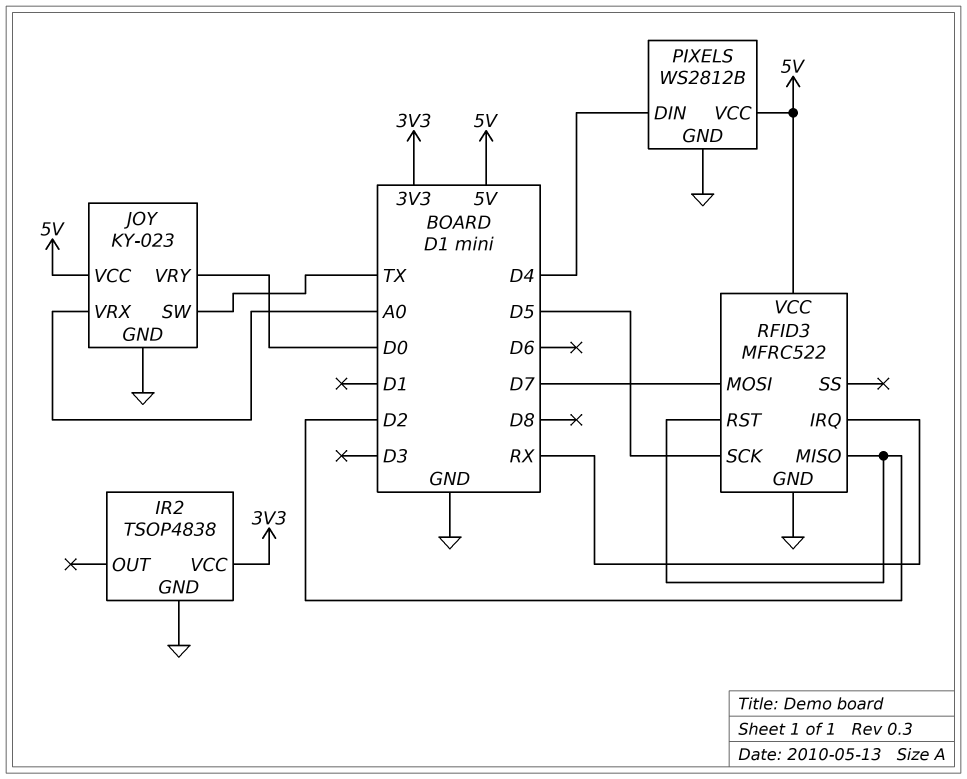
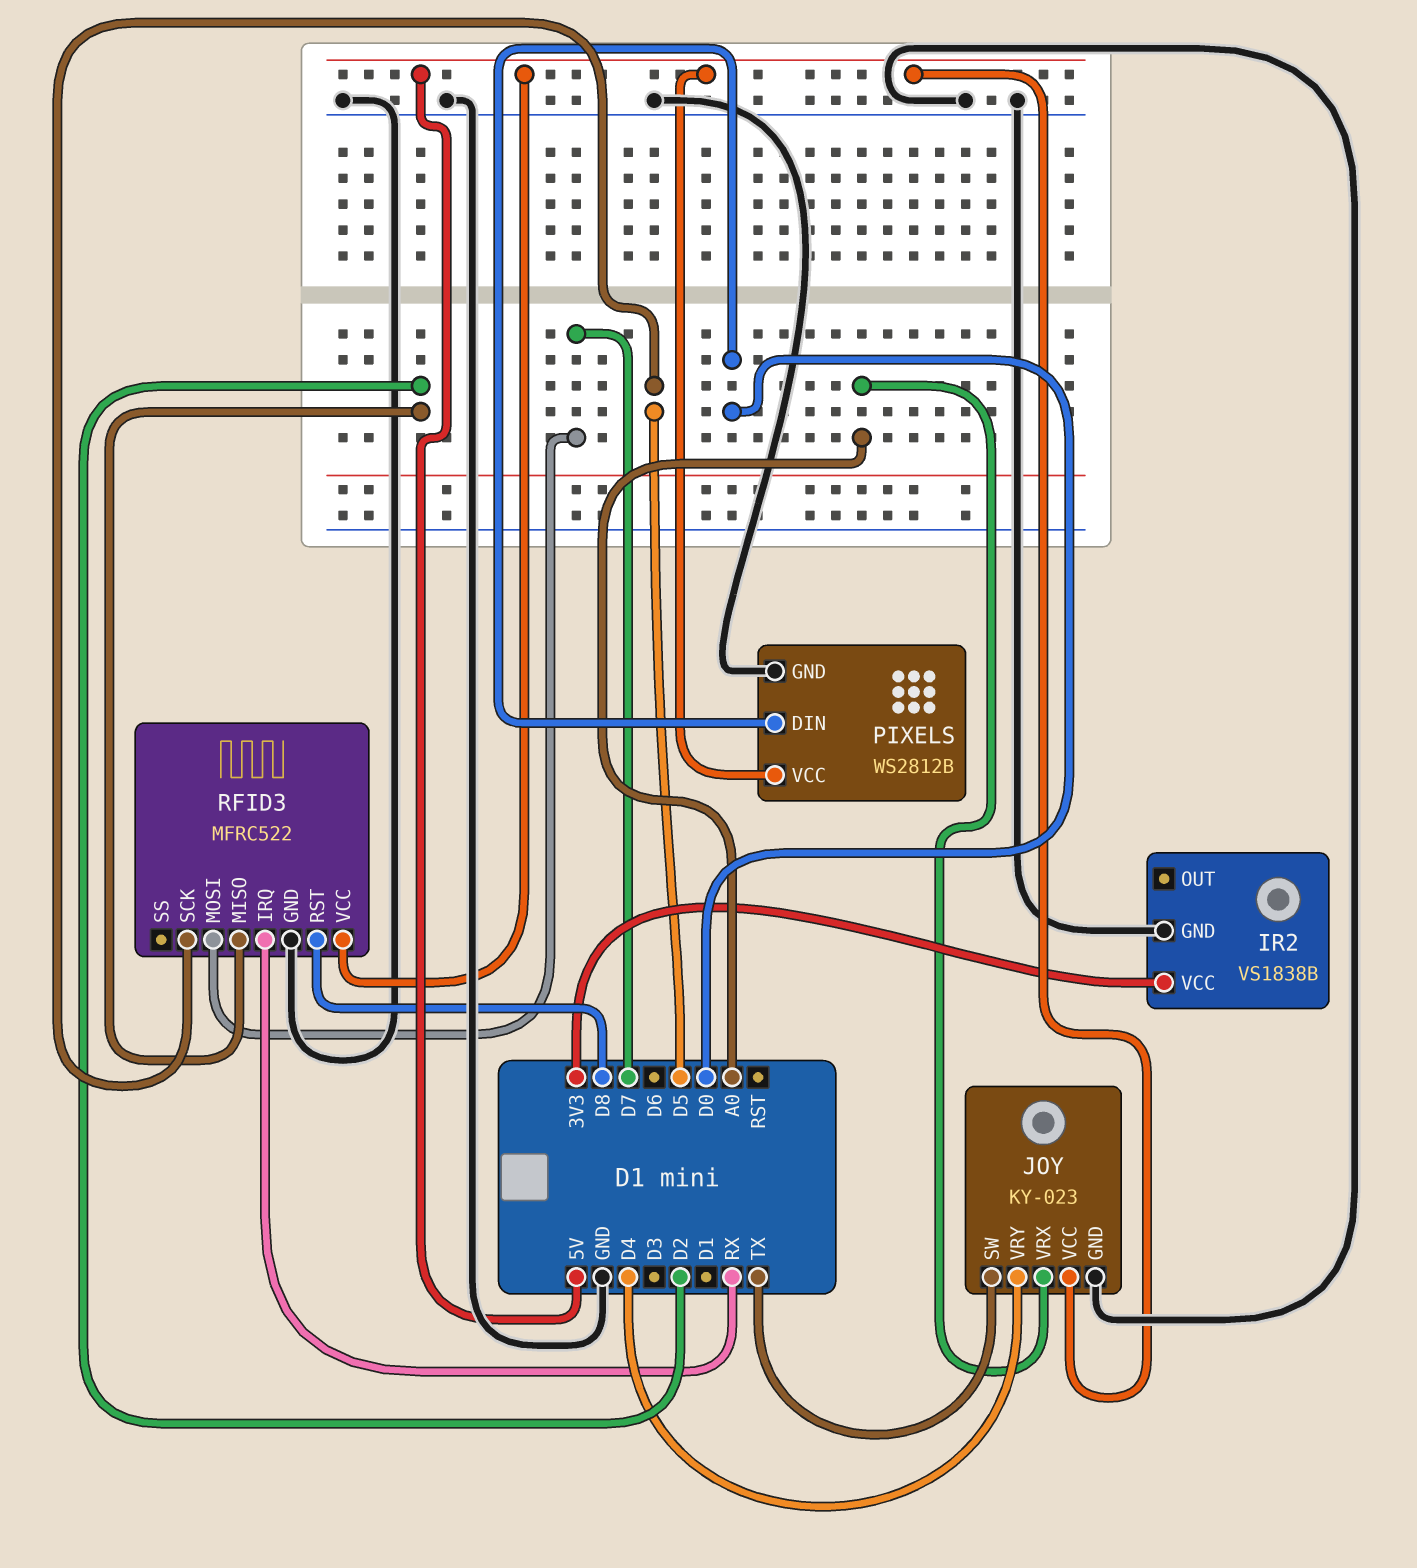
IR2: TSOP4838 -> VS1838B
JOY pin VRY: D0 -> D4
PIXELS pin DIN: D4 -> D0
RFID3 pin RST: D2 -> D8

